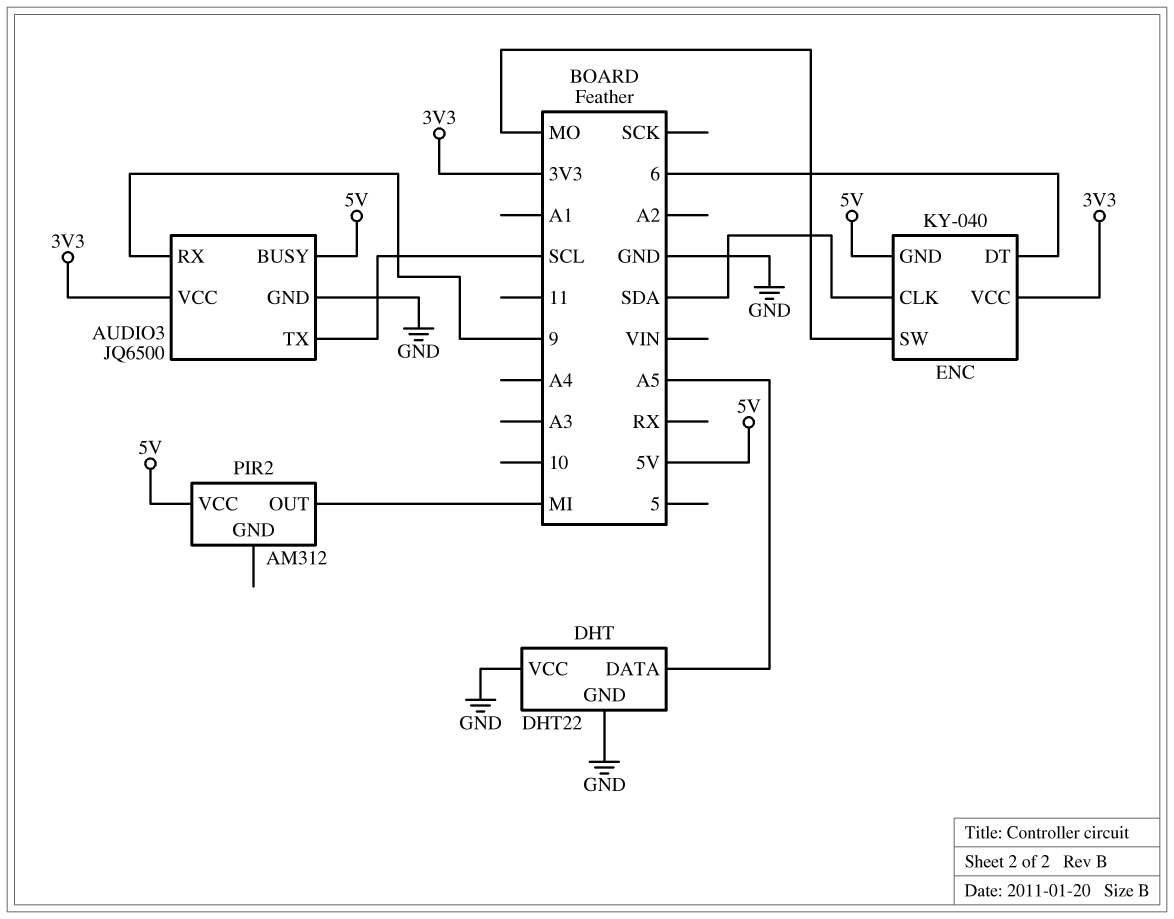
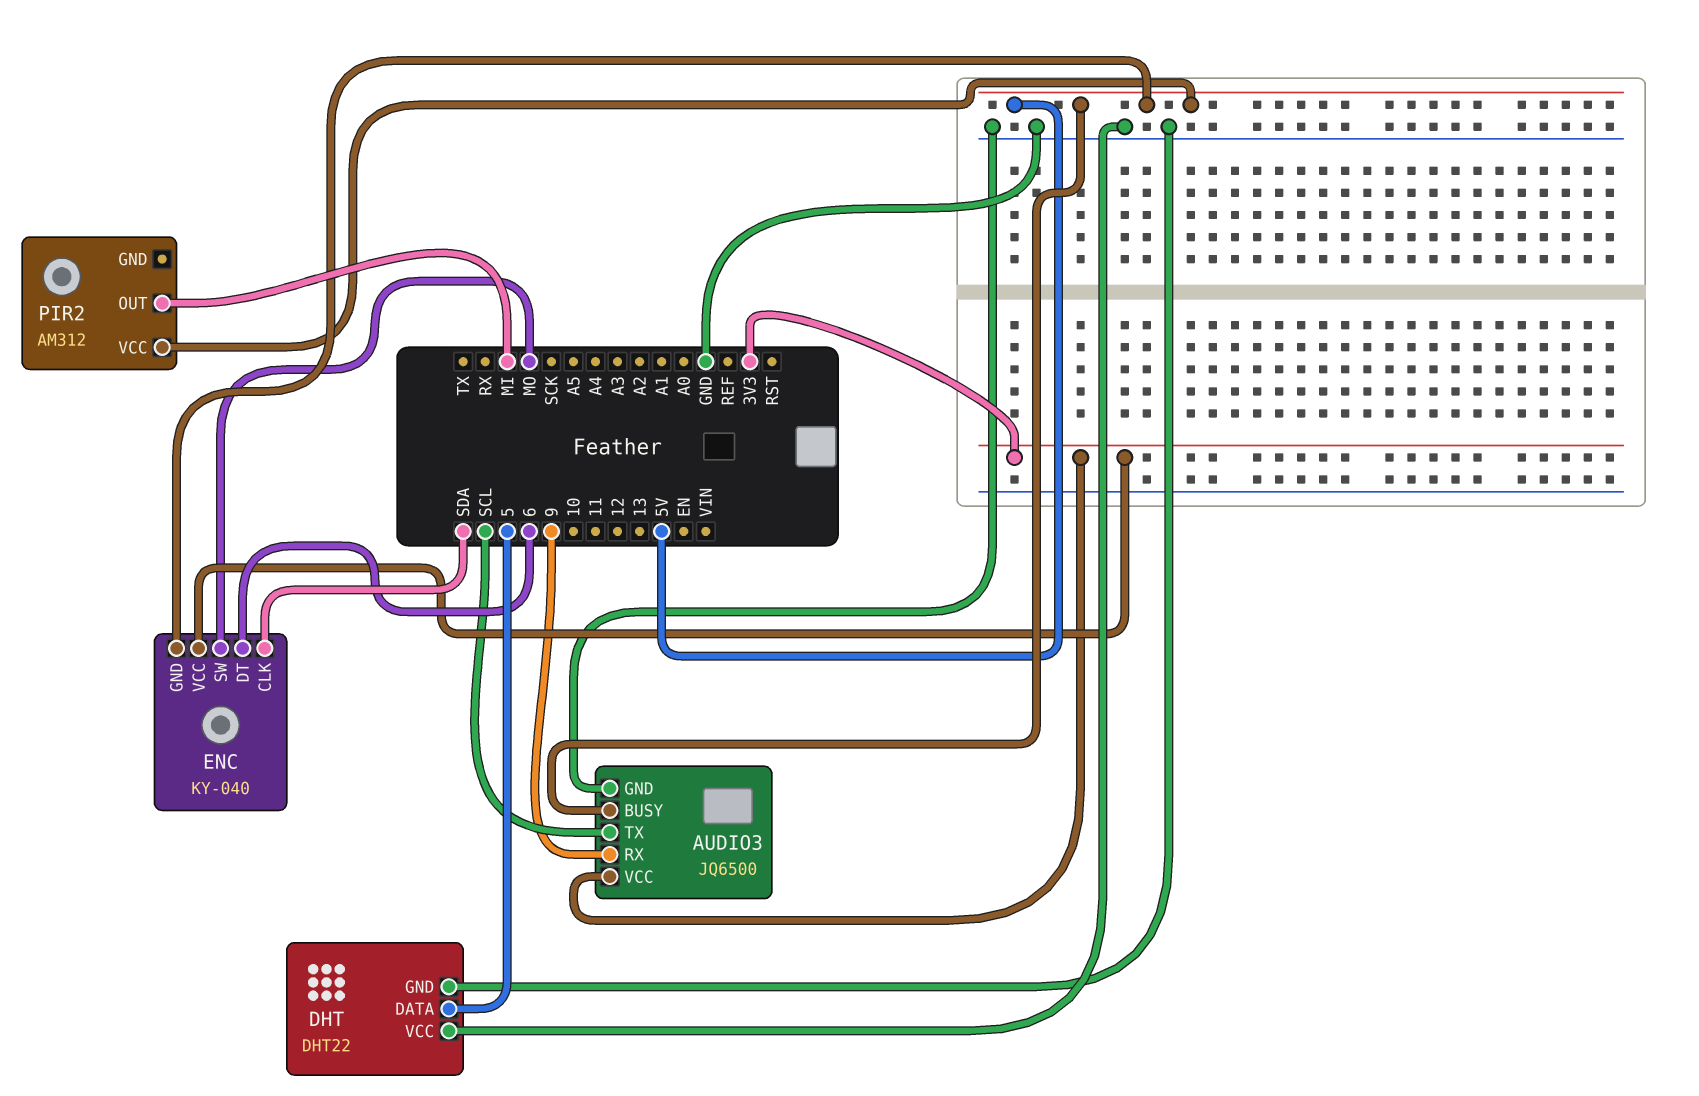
DHT pin DATA: A5 -> 5

